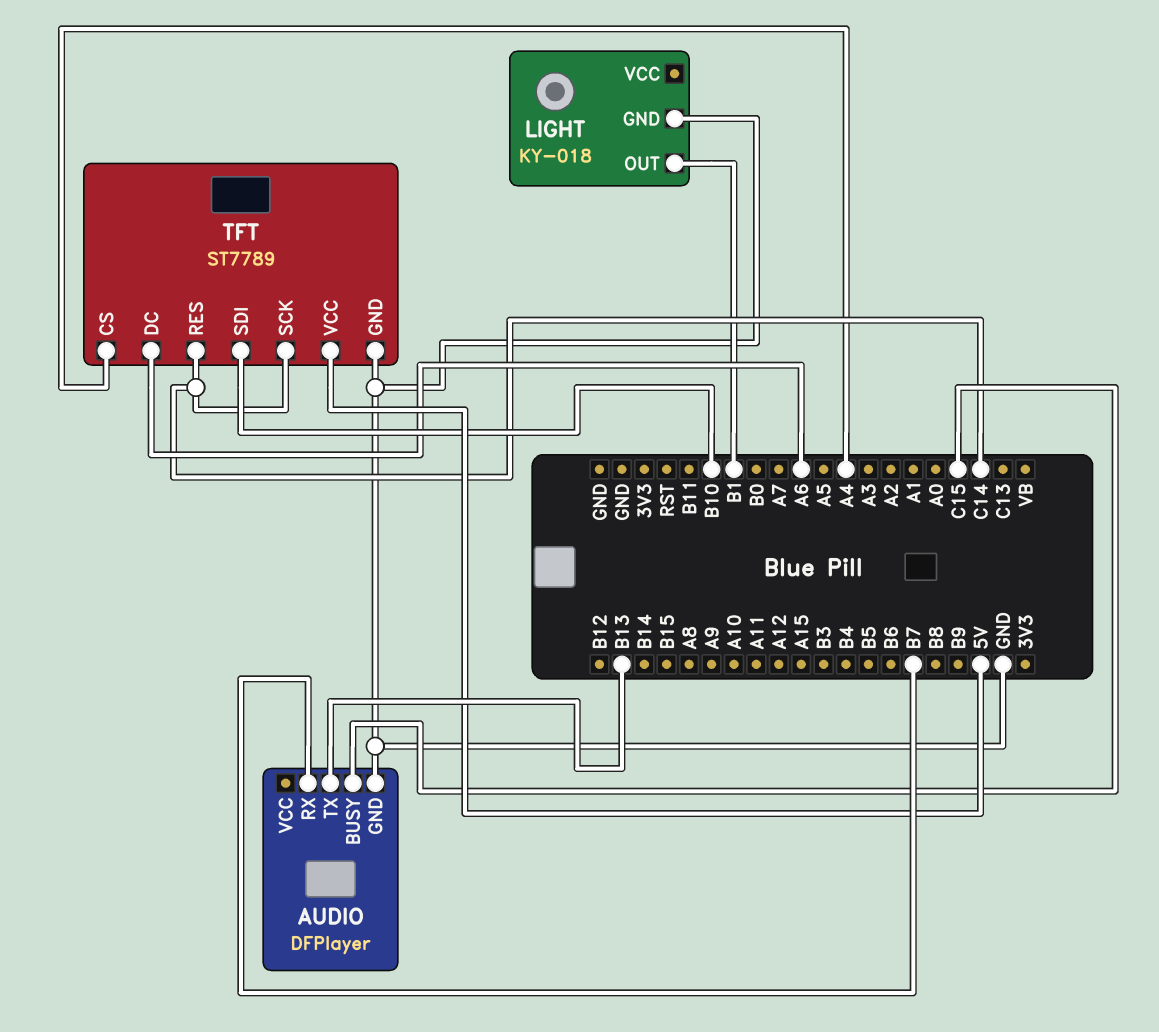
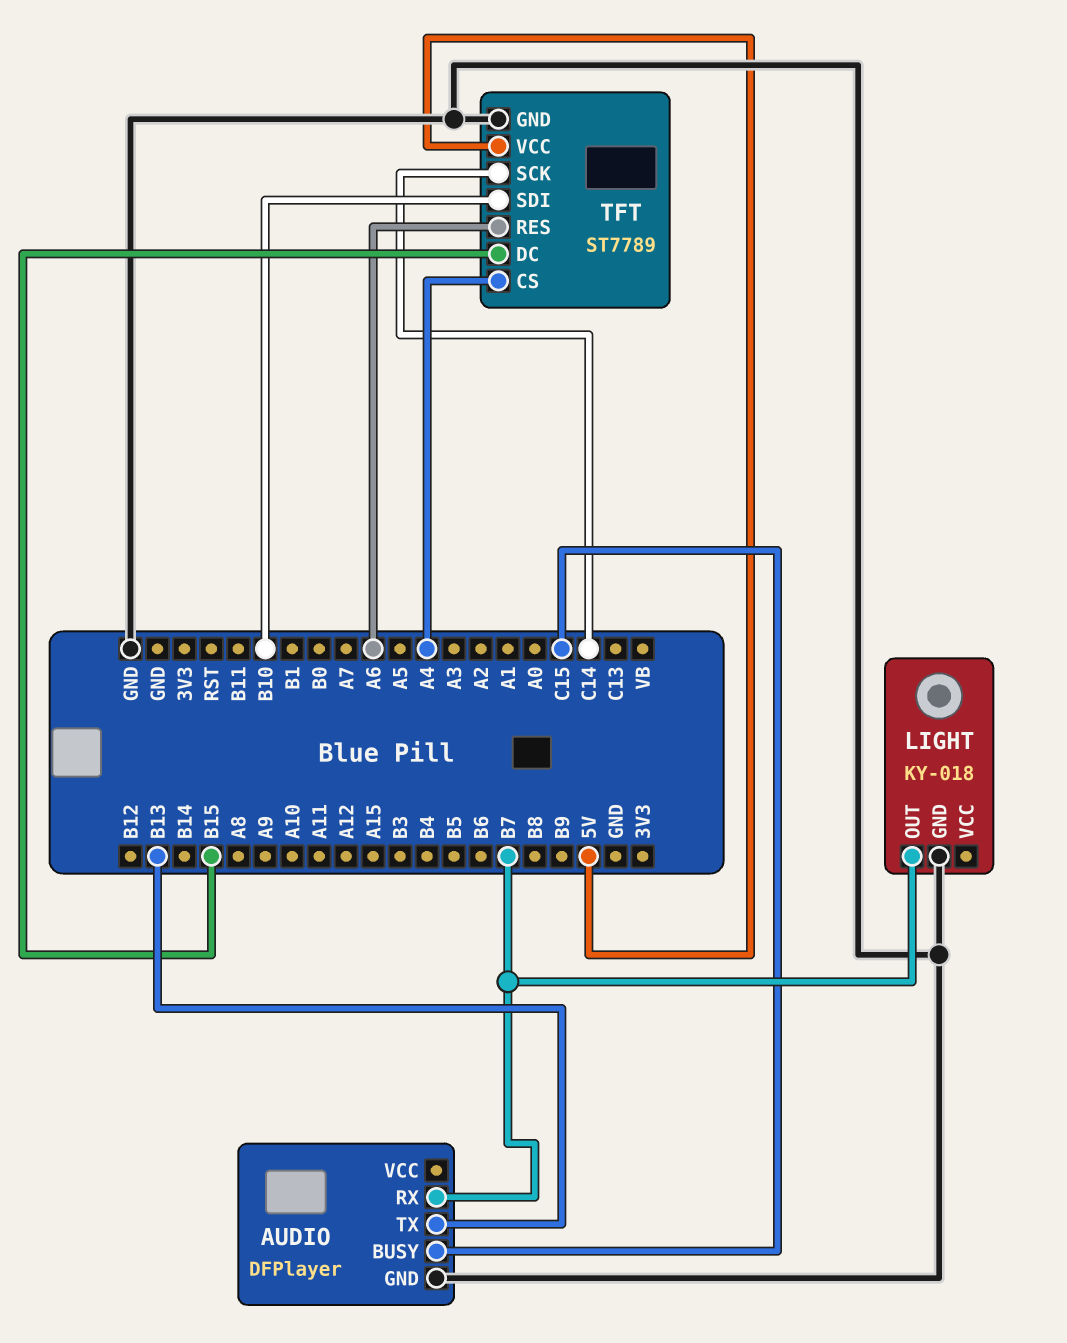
LIGHT pin OUT: B1 -> B7
TFT pin DC: A6 -> B15
TFT pin RES: C14 -> A6

